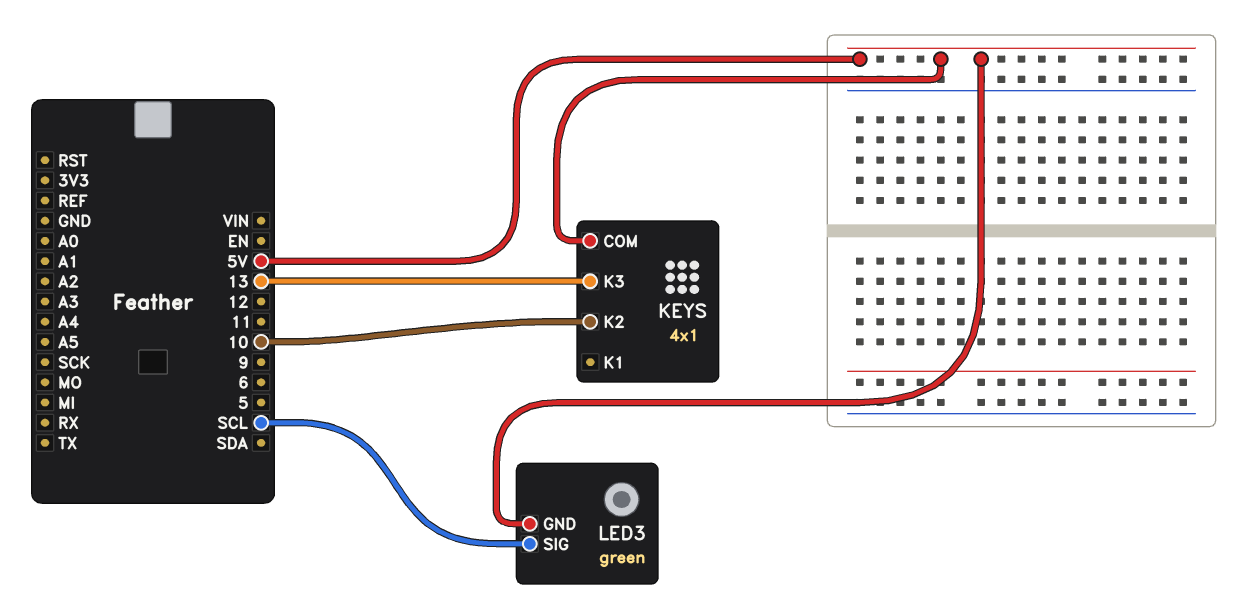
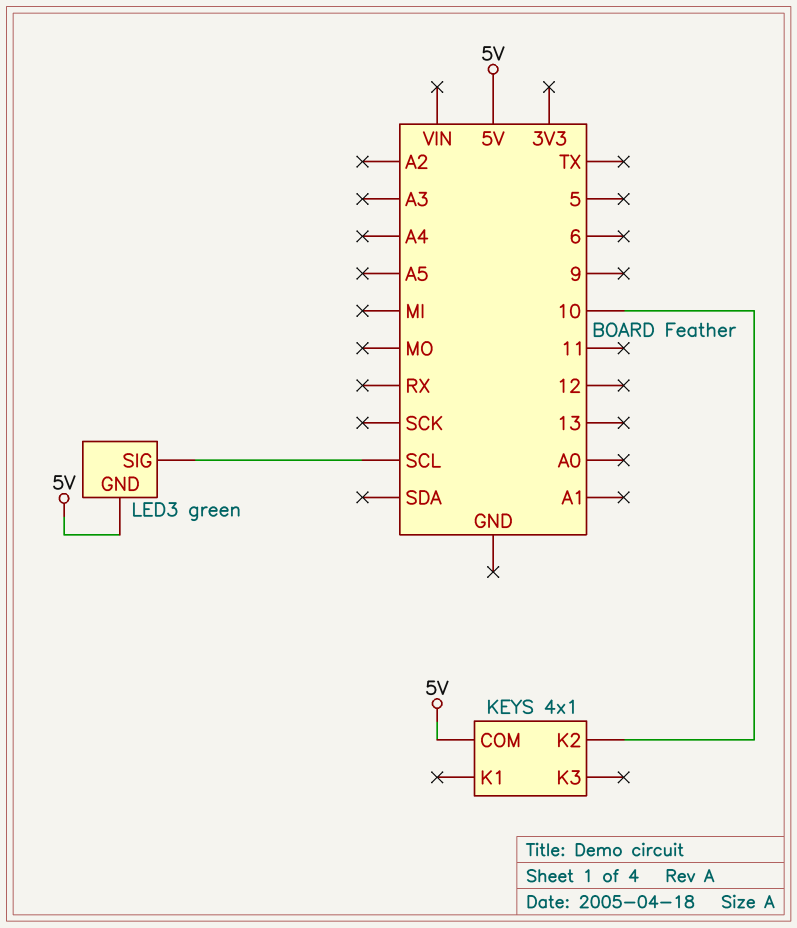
KEYS pin K3: 13 -> none

